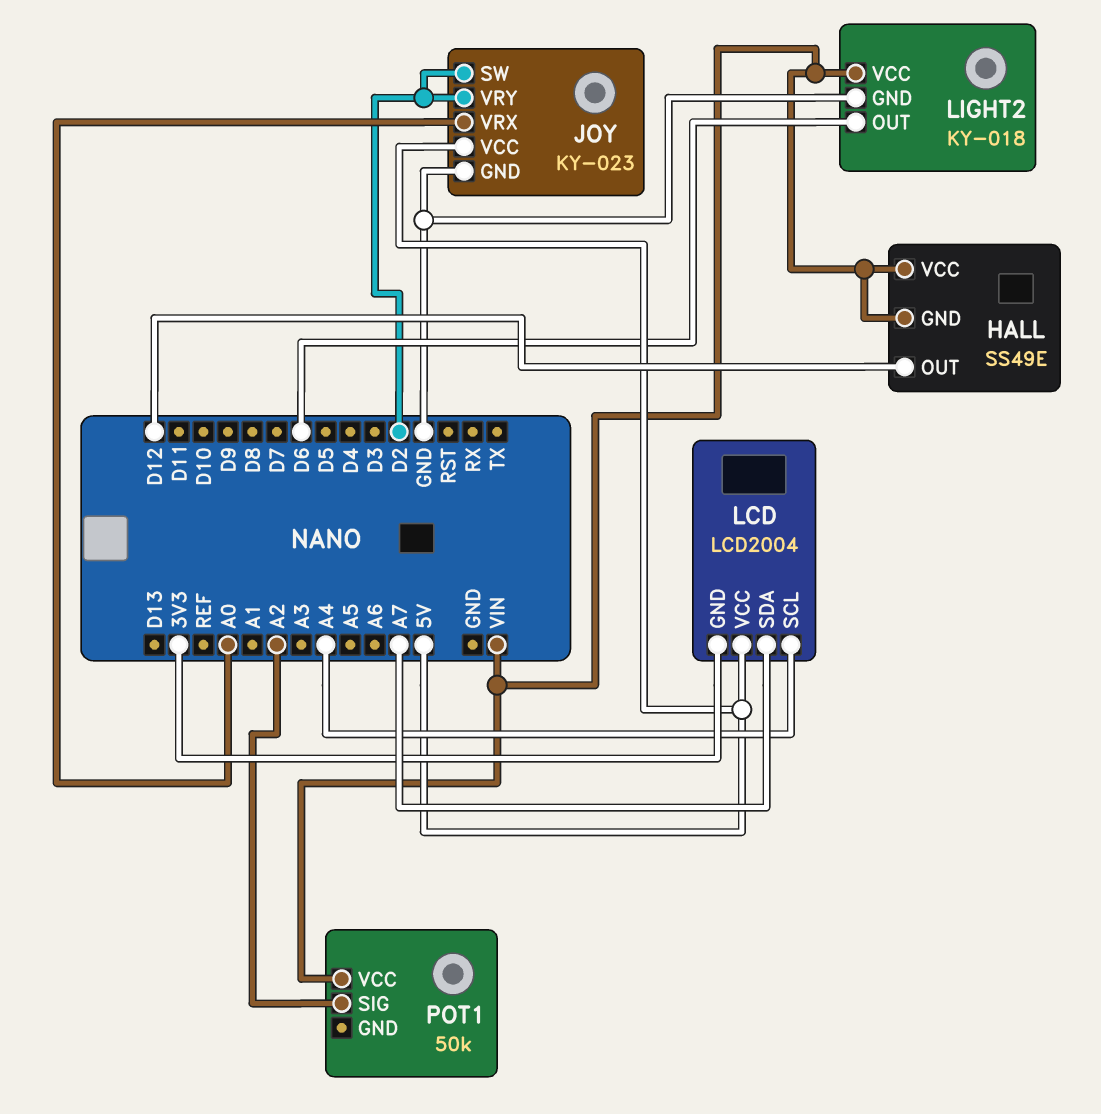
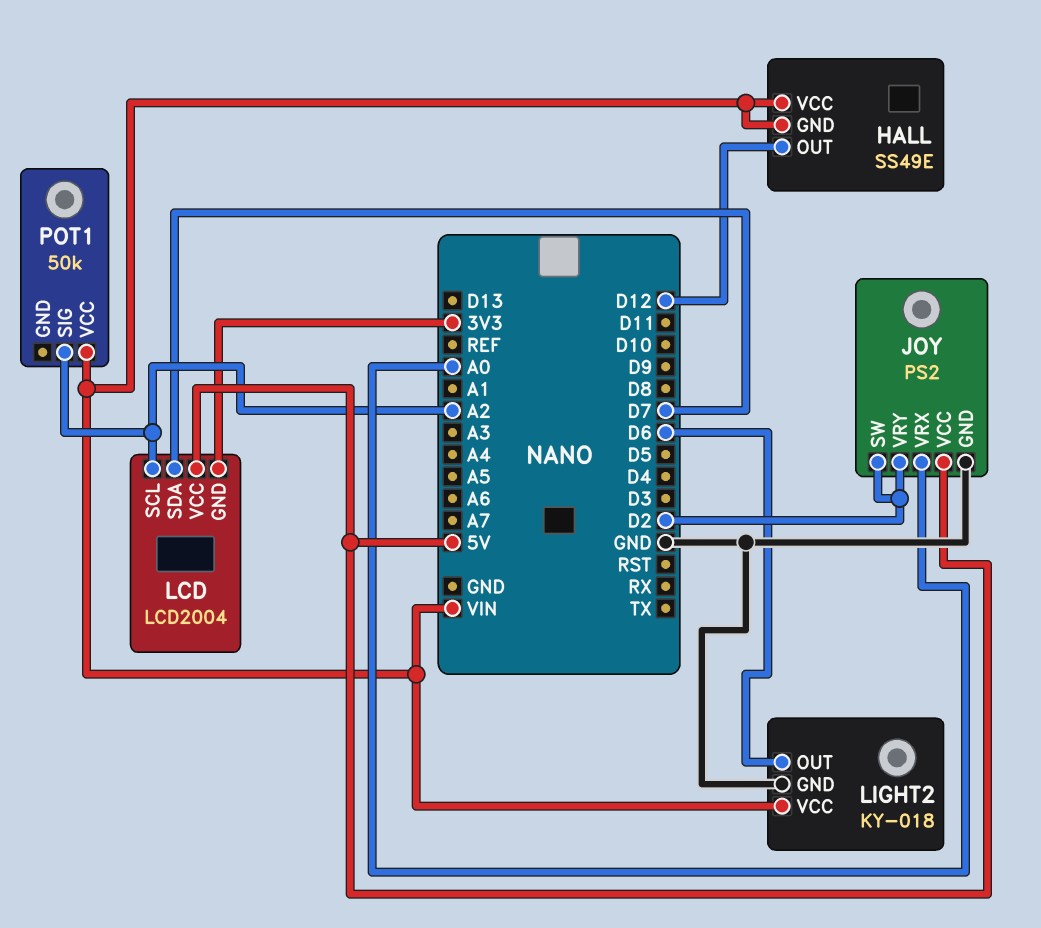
JOY: KY-023 -> PS2
LCD pin SCL: A4 -> A2
LCD pin SDA: A7 -> D7

